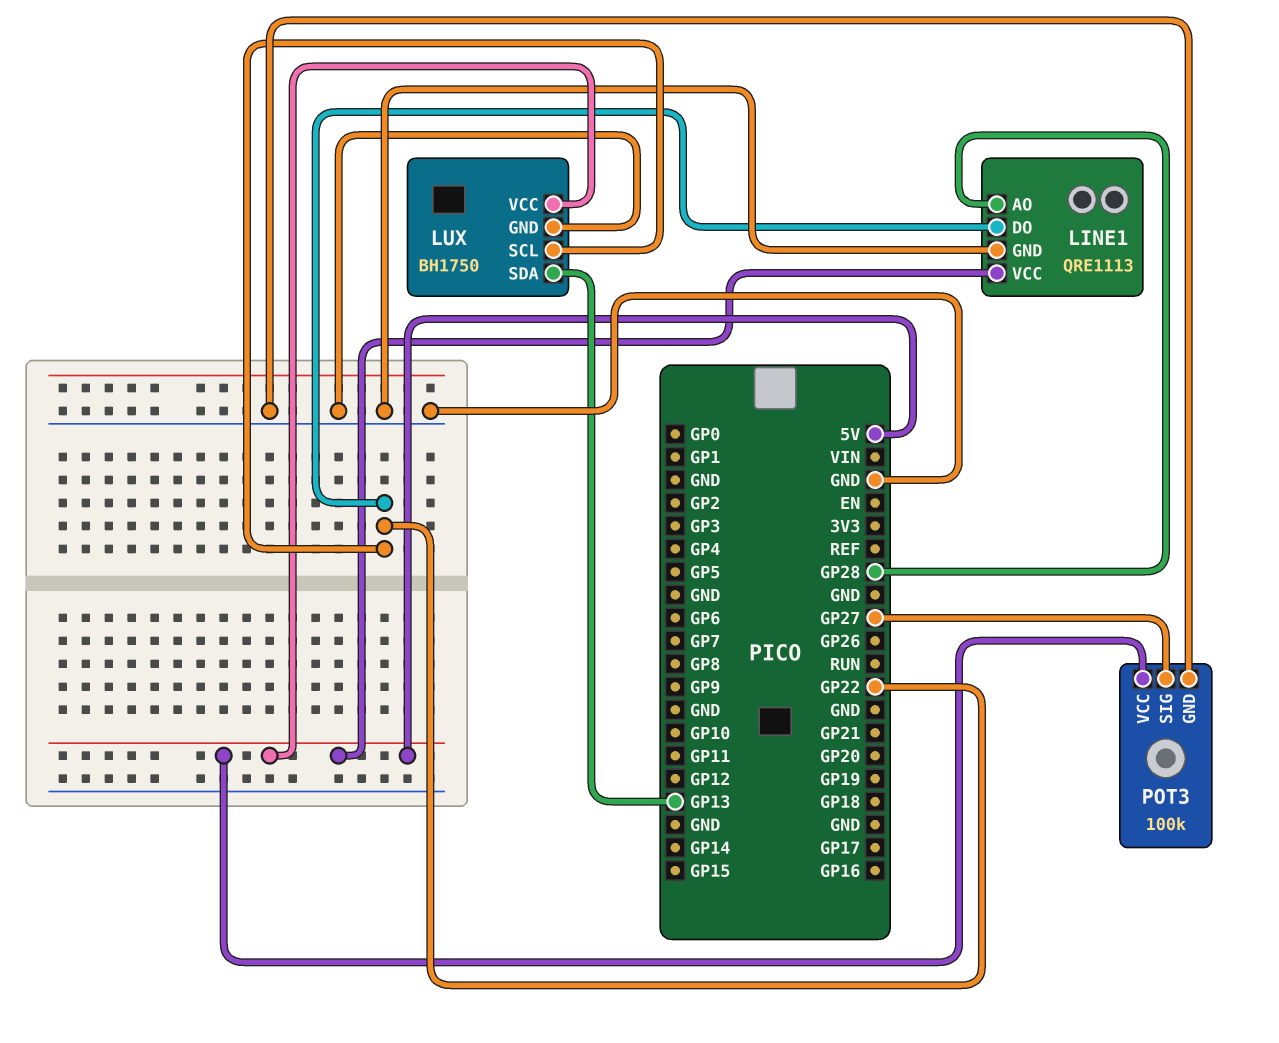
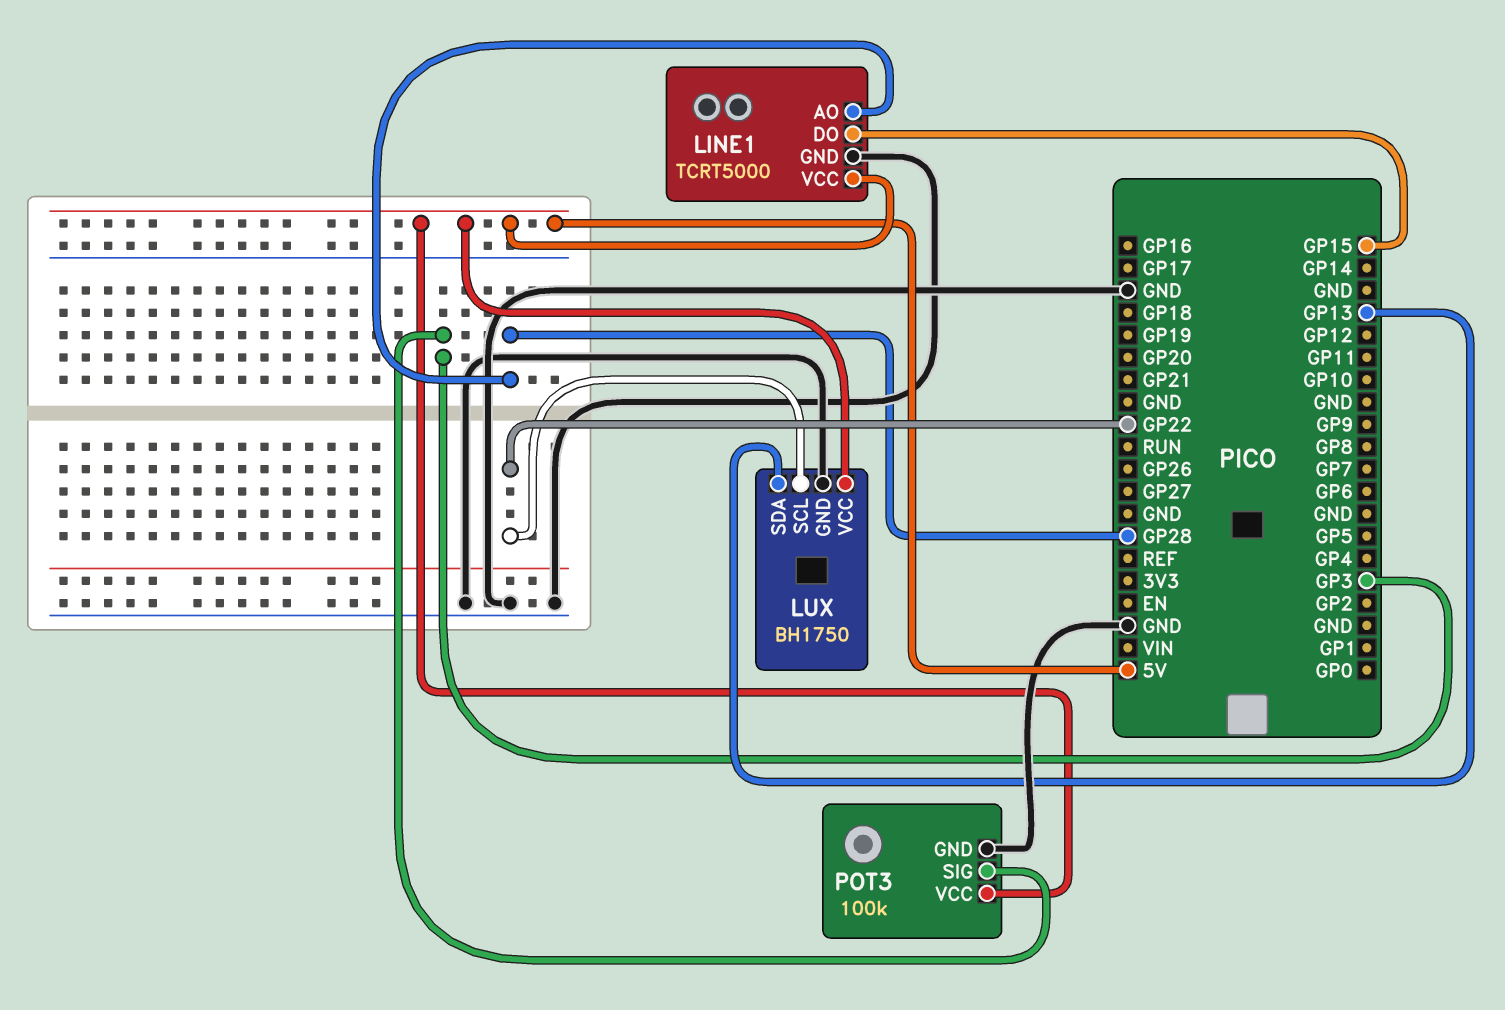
LINE1: QRE1113 -> TCRT5000
LINE1 pin DO: GP22 -> GP15
POT3 pin SIG: GP27 -> GP3

